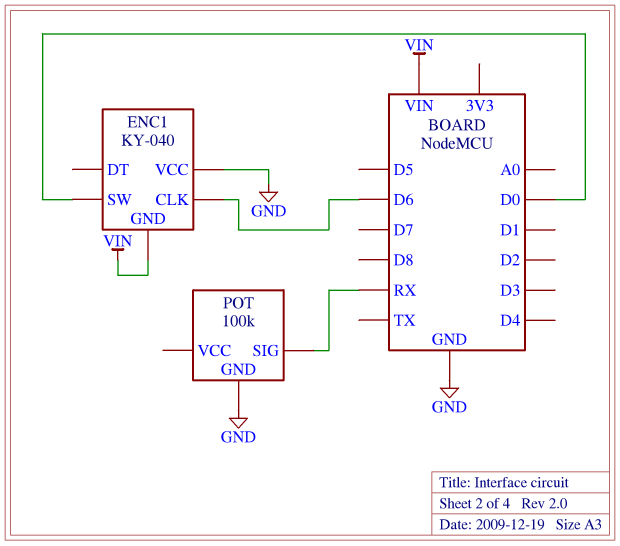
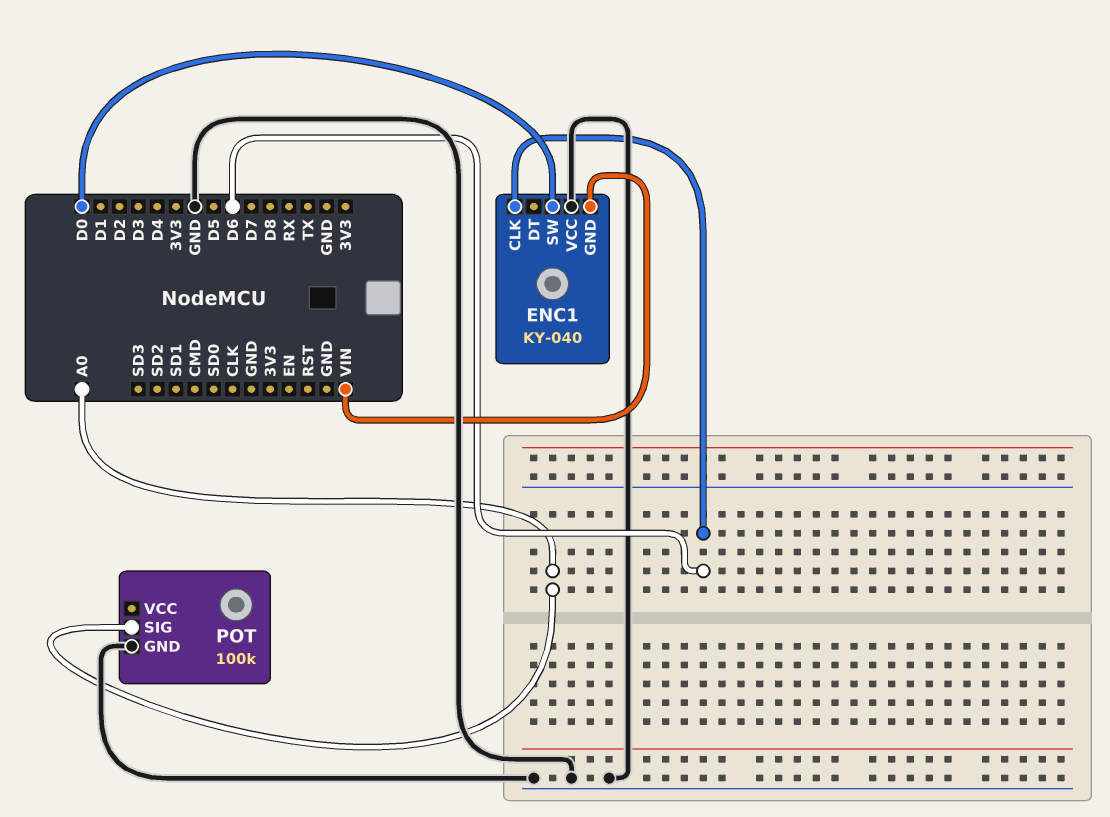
POT pin SIG: RX -> A0

